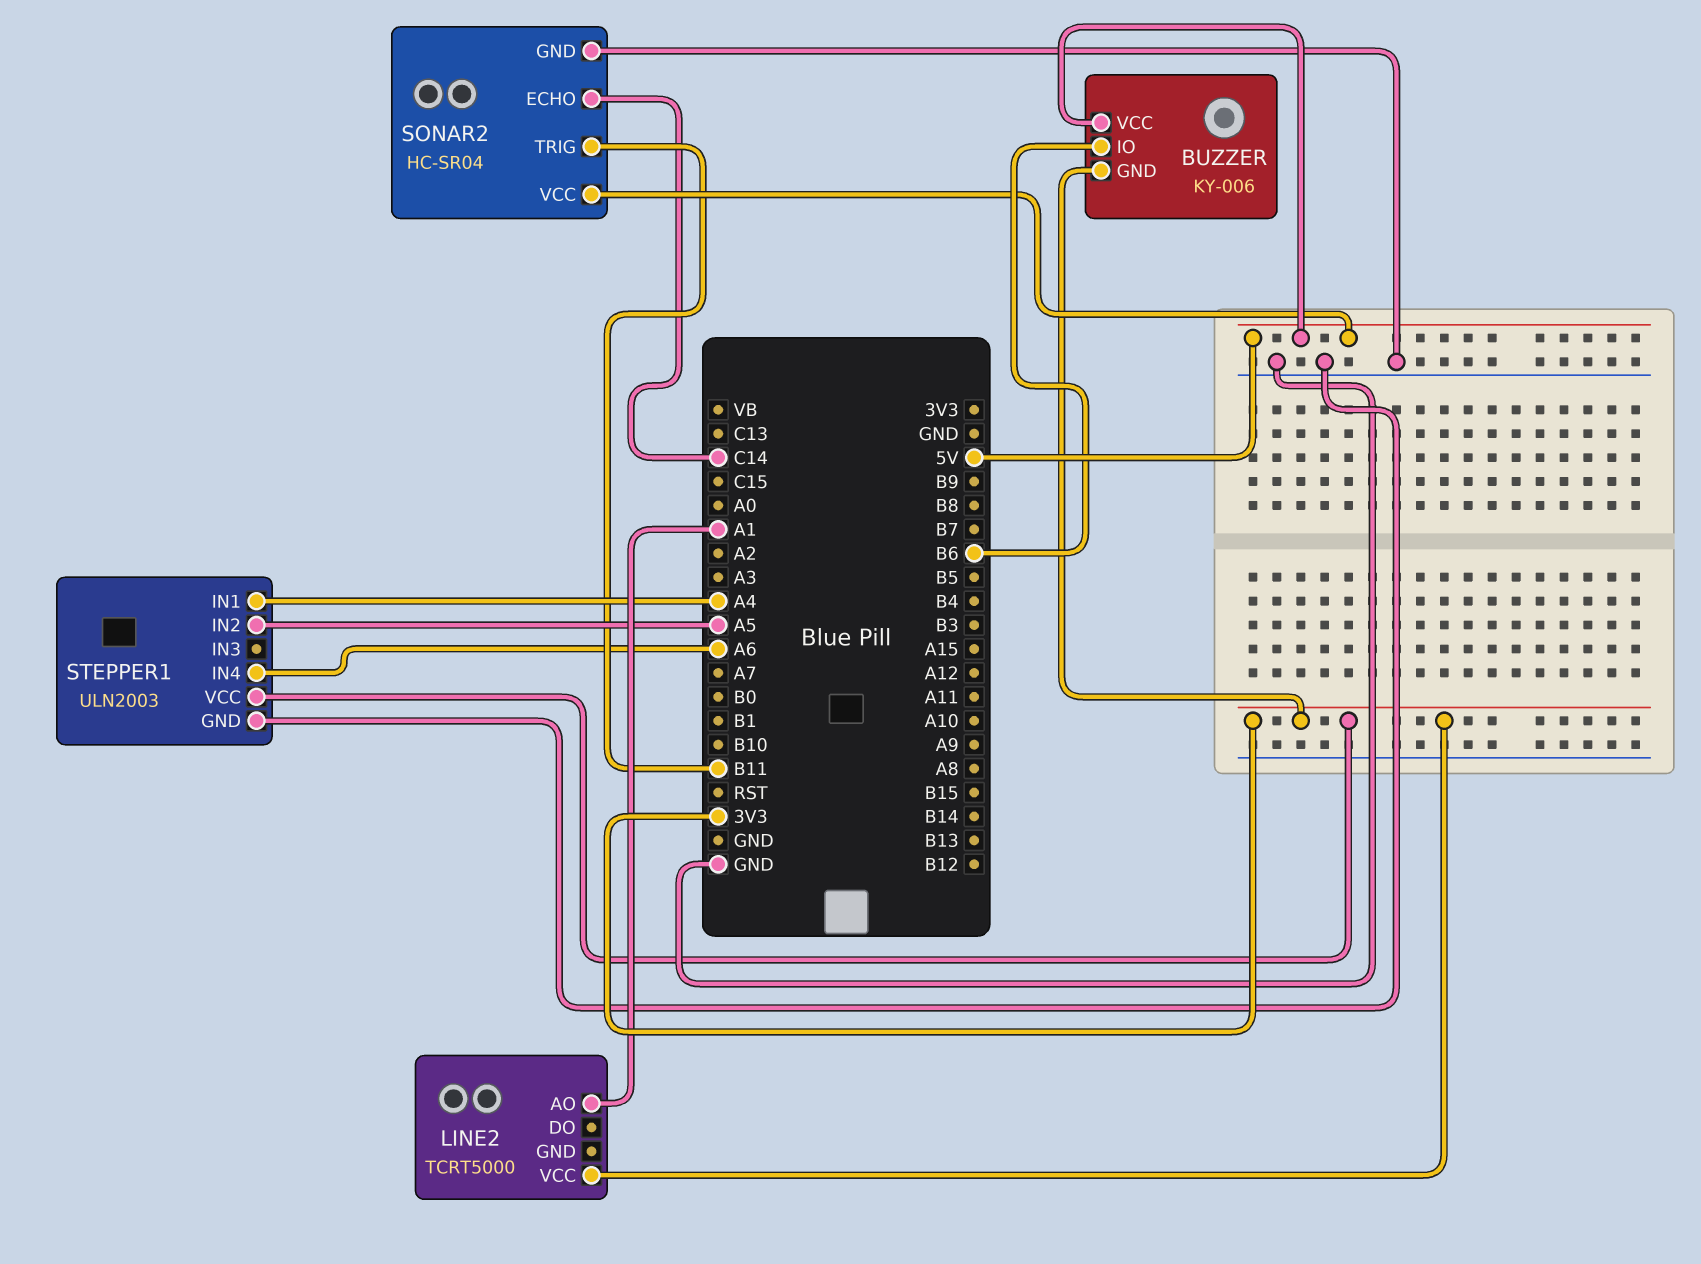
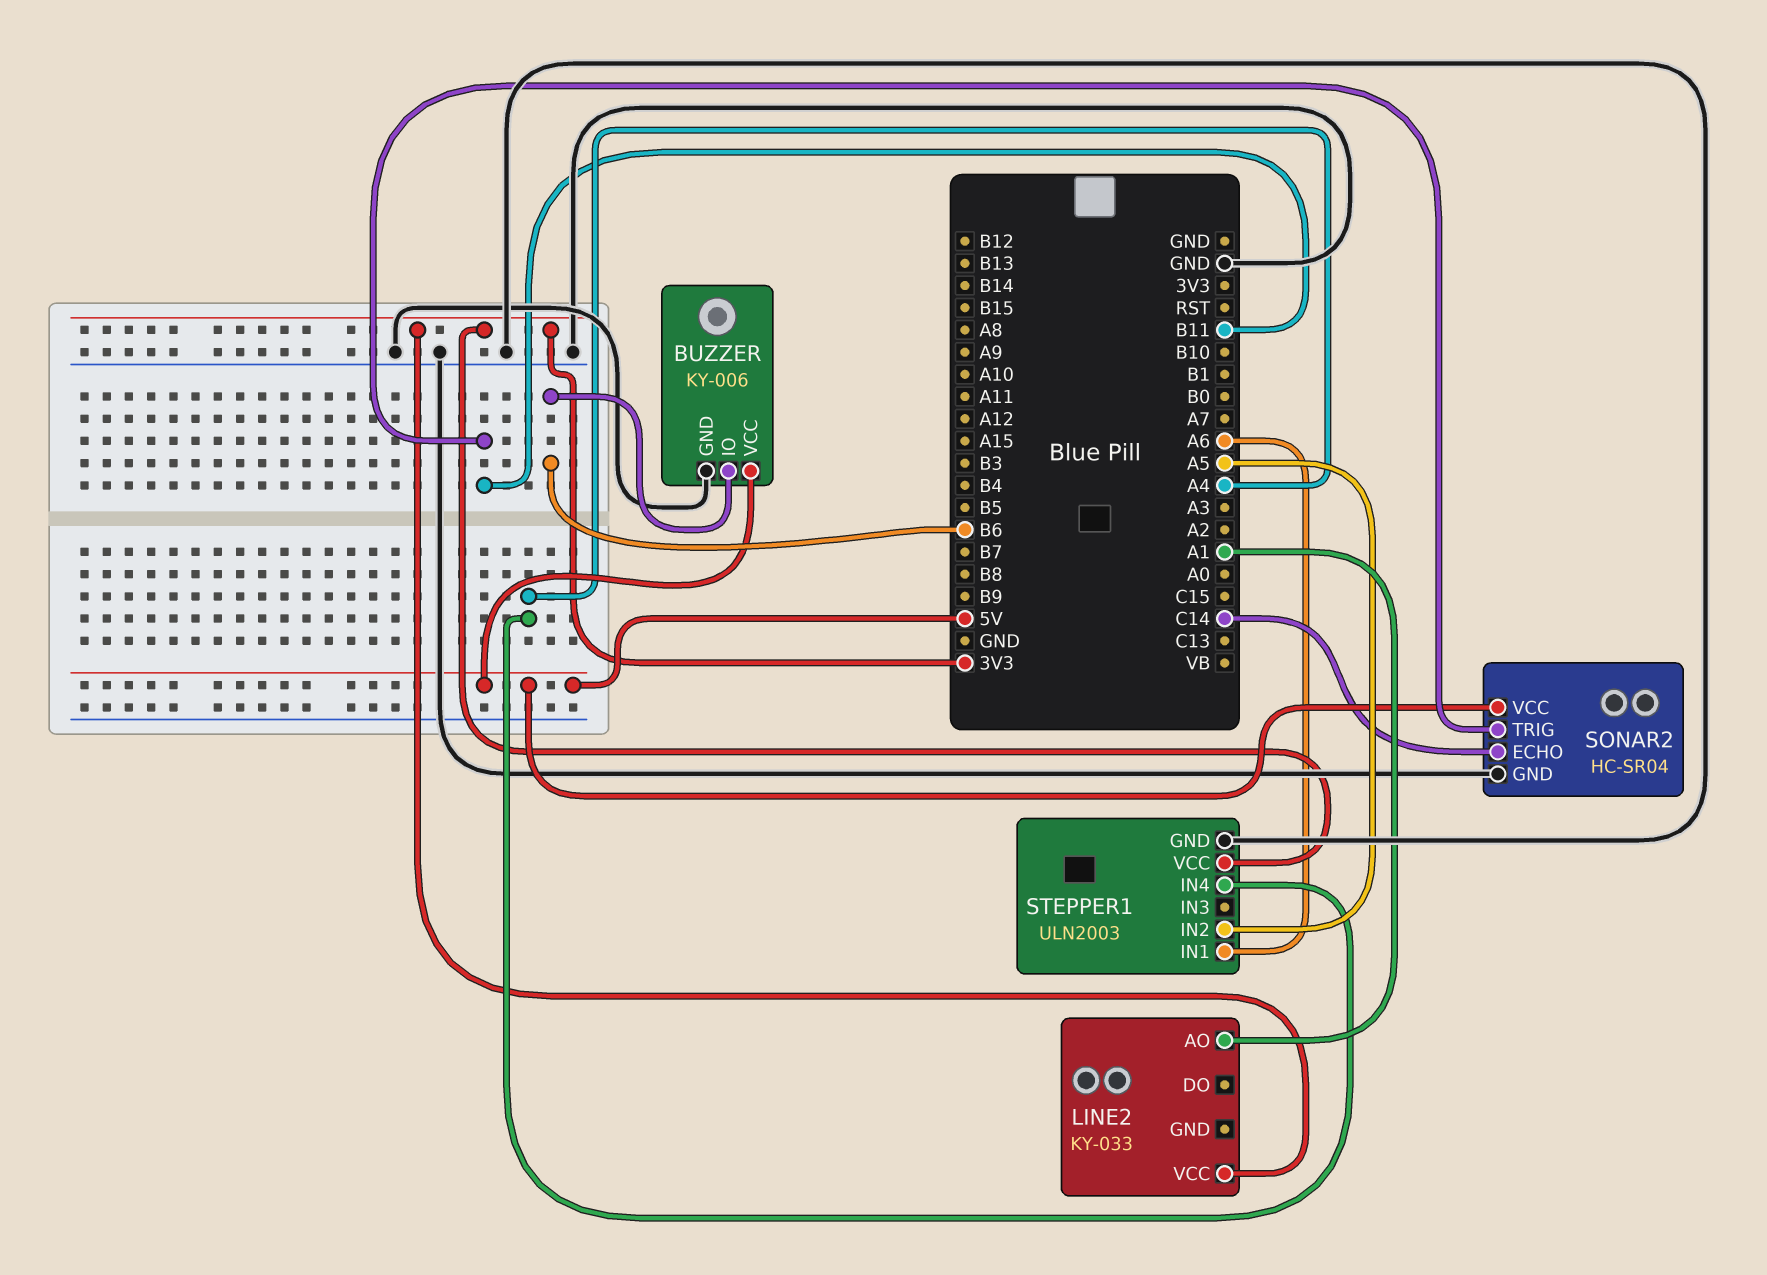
BUZZER pin GND: 3V3 -> GND
LINE2: TCRT5000 -> KY-033
STEPPER1 pin IN1: A4 -> A6
STEPPER1 pin IN4: A6 -> A4

